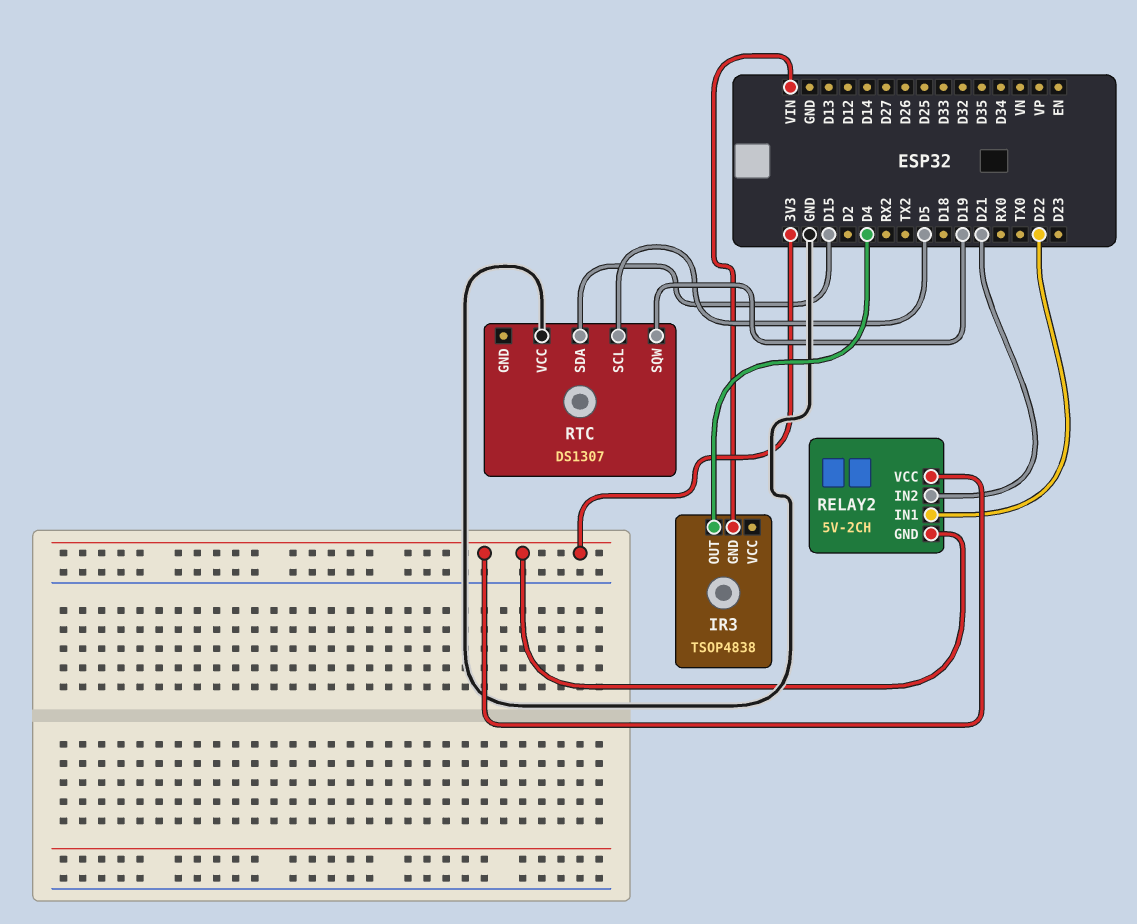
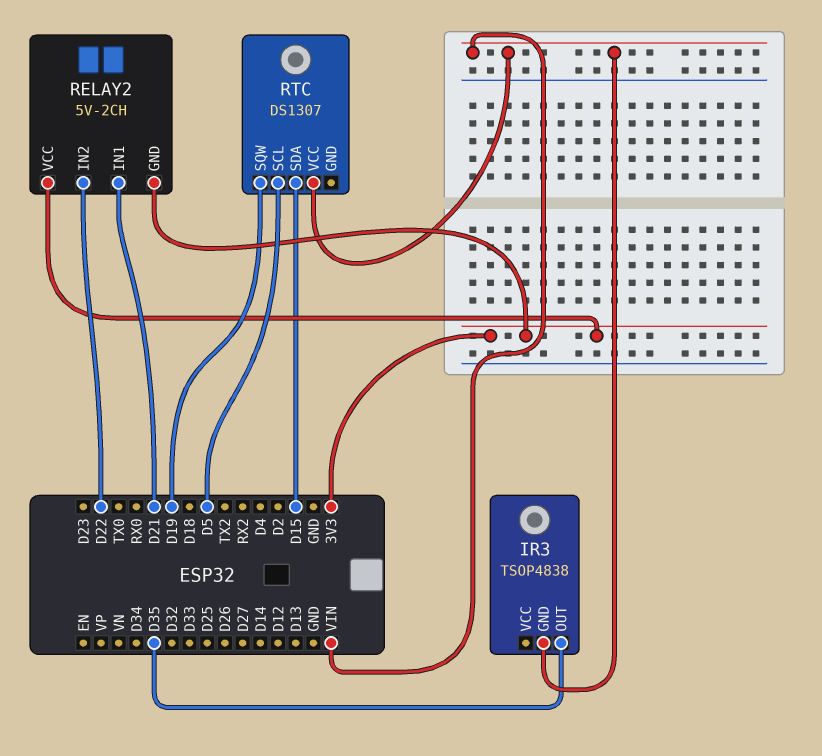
IR3 pin OUT: D4 -> D35
RELAY2 pin IN1: D22 -> D21
RELAY2 pin IN2: D21 -> D22
RTC pin VCC: GND -> VIN

